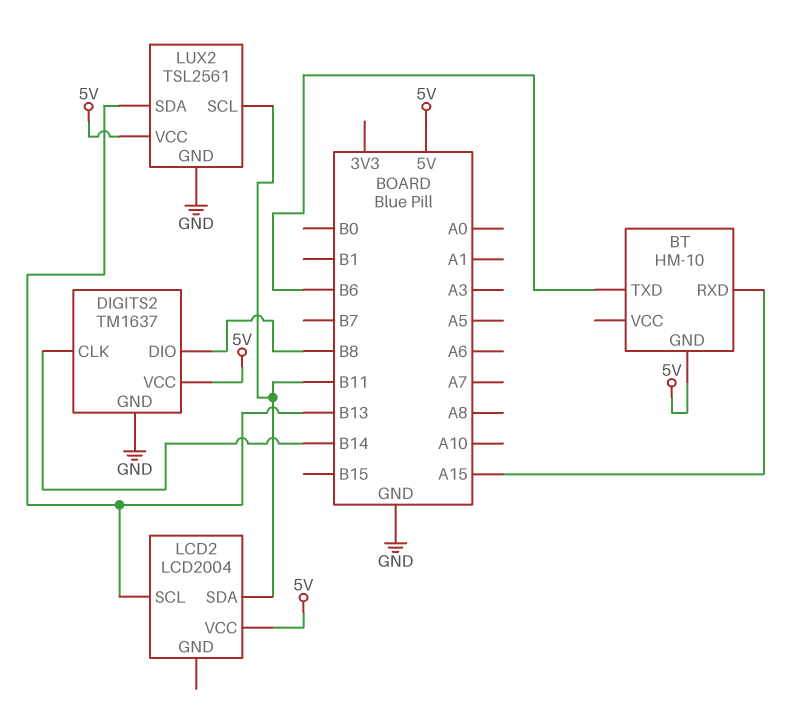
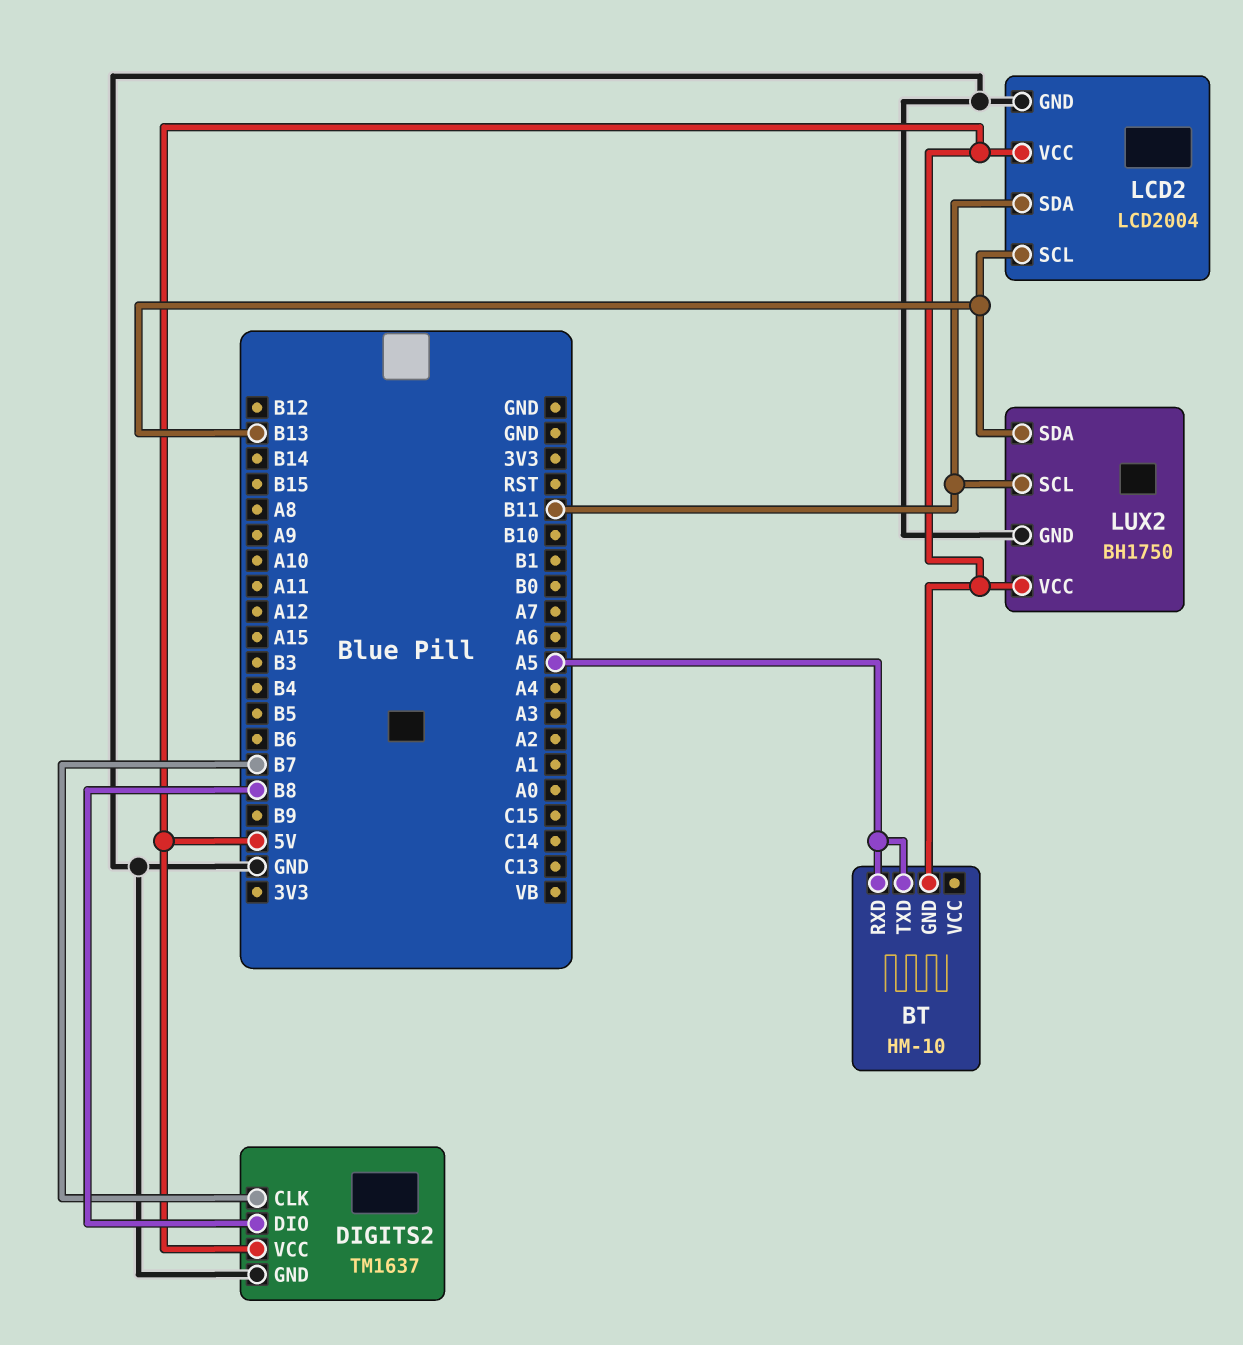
BT pin RXD: A15 -> A5
BT pin TXD: B6 -> A5
DIGITS2 pin CLK: B14 -> B7
LCD2 pin GND: none -> GND
LUX2: TSL2561 -> BH1750

